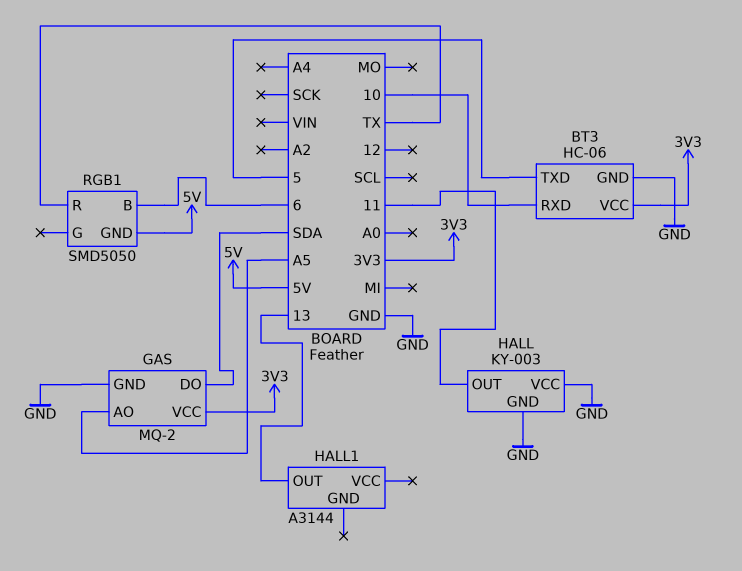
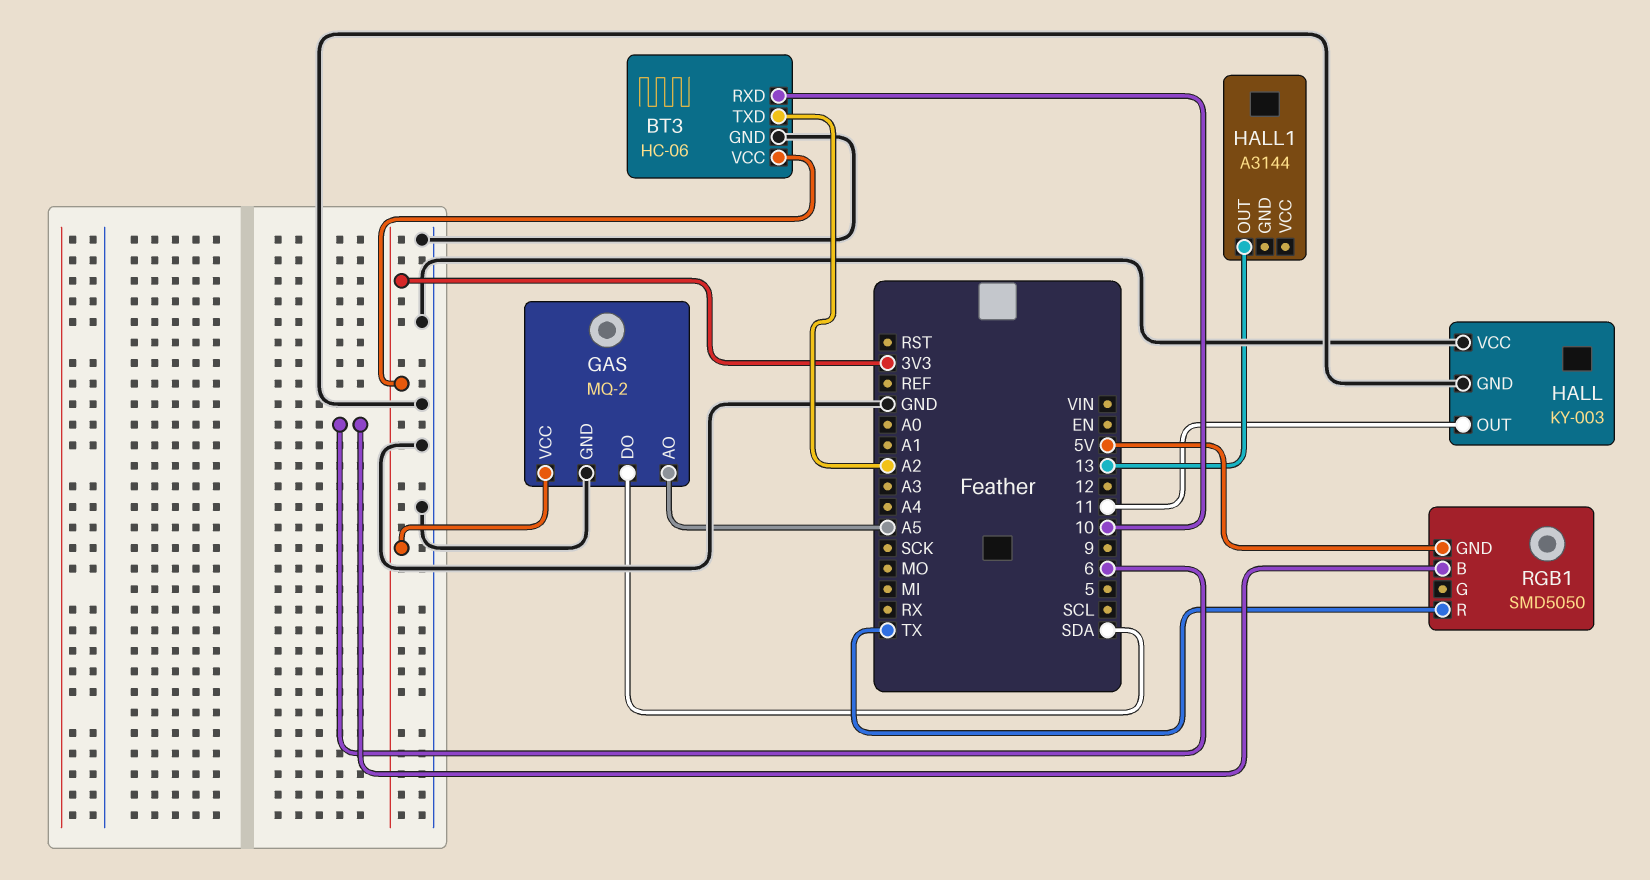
BT3 pin TXD: 5 -> A2

